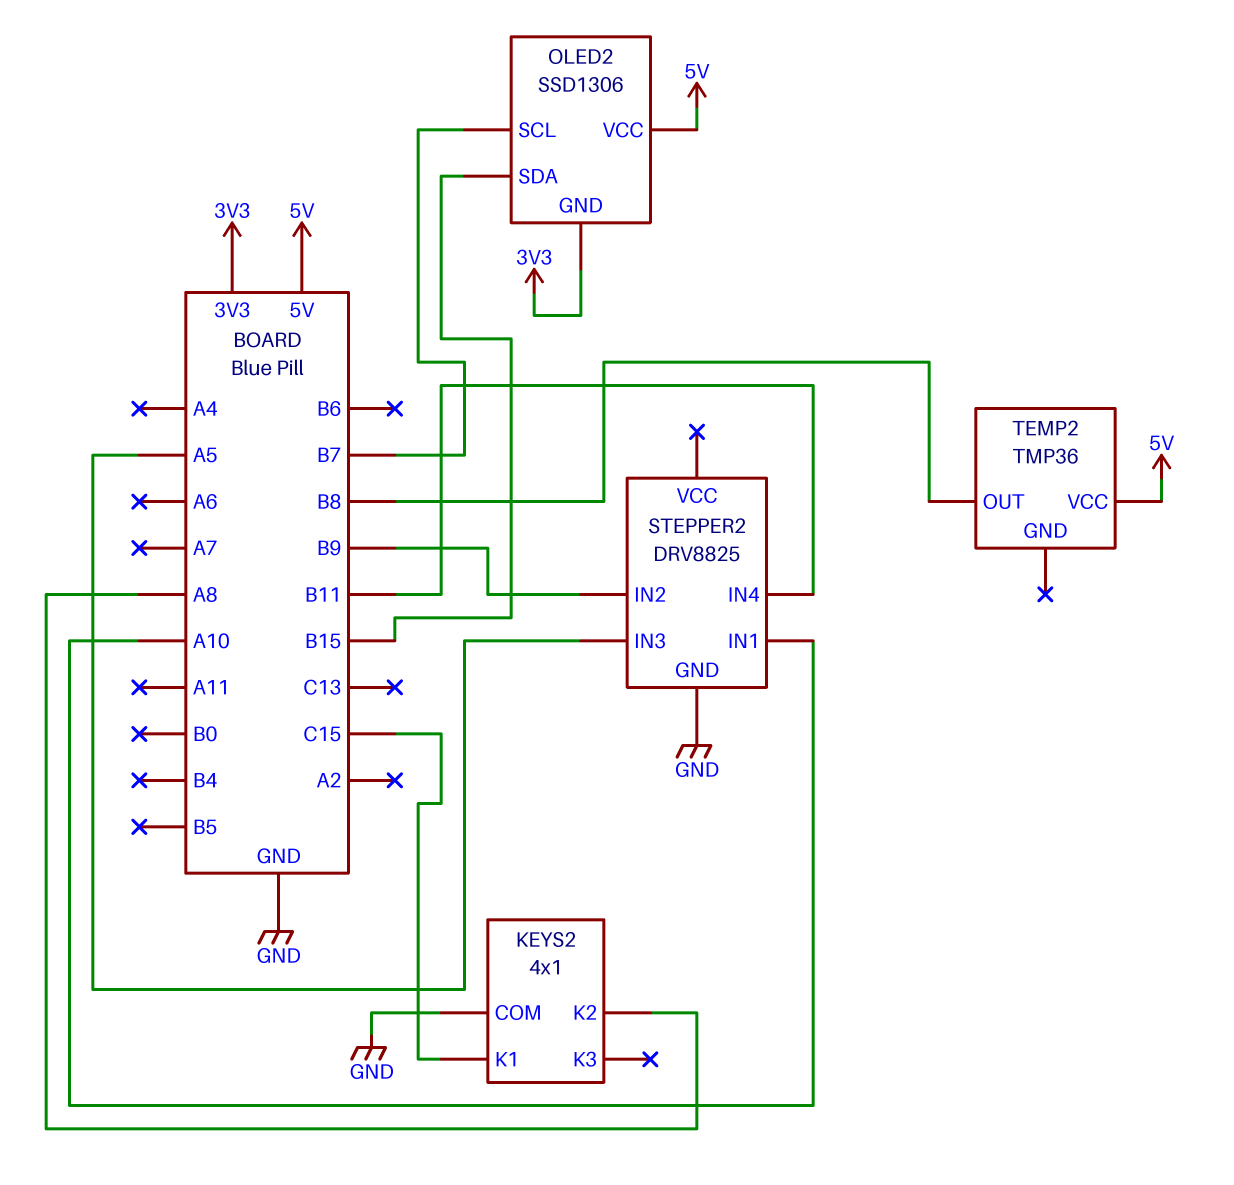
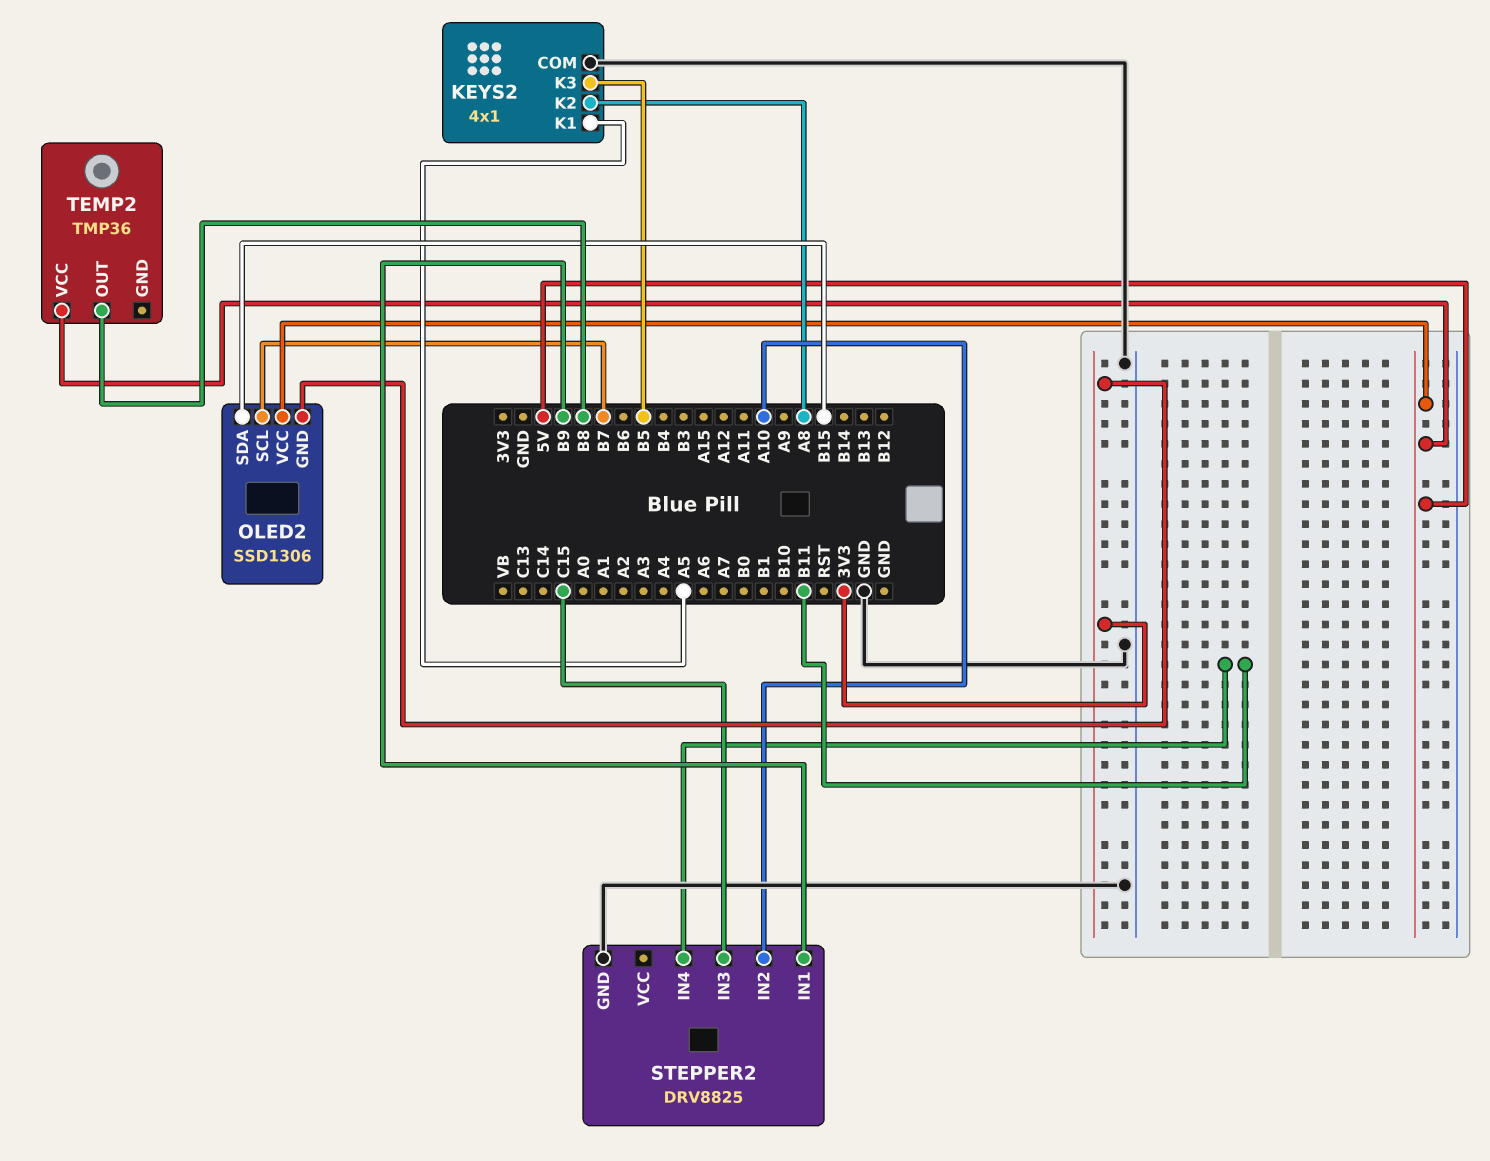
KEYS2 pin K1: C15 -> A5
KEYS2 pin K3: none -> B5
STEPPER2 pin IN1: A10 -> B9
STEPPER2 pin IN2: B9 -> A10
STEPPER2 pin IN3: A5 -> C15

